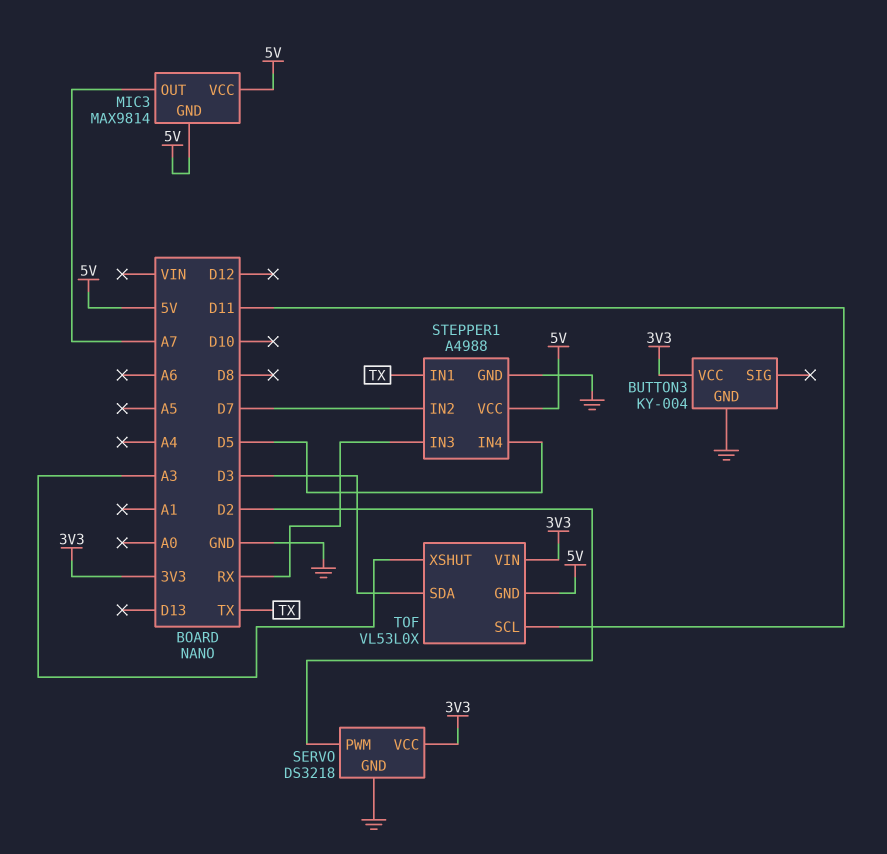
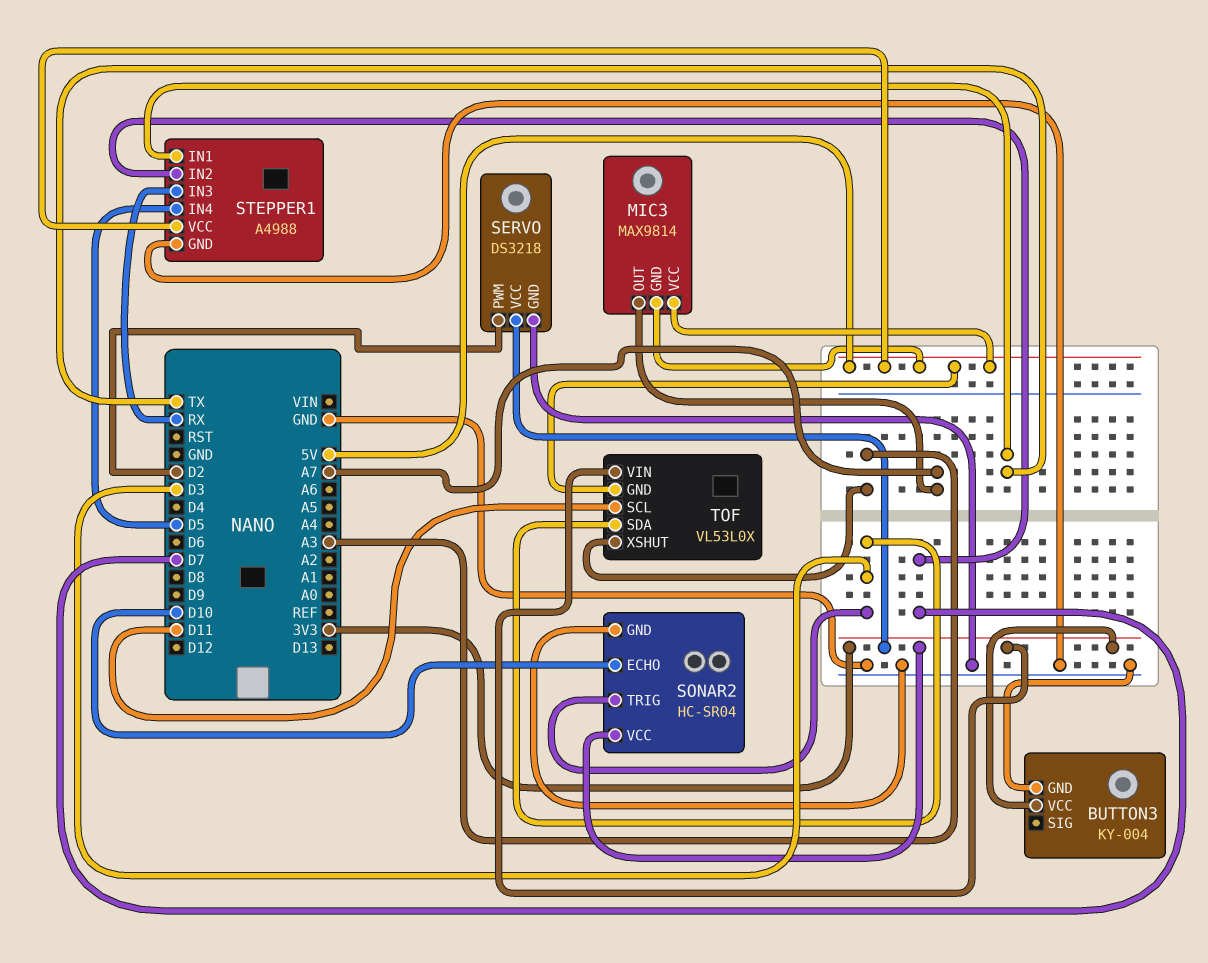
SONAR2: none -> HC-SR04
SONAR2 pin ECHO: none -> D10
SONAR2 pin GND: none -> GND
SONAR2 pin TRIG: none -> D3
SONAR2 pin VCC: none -> 3V3

